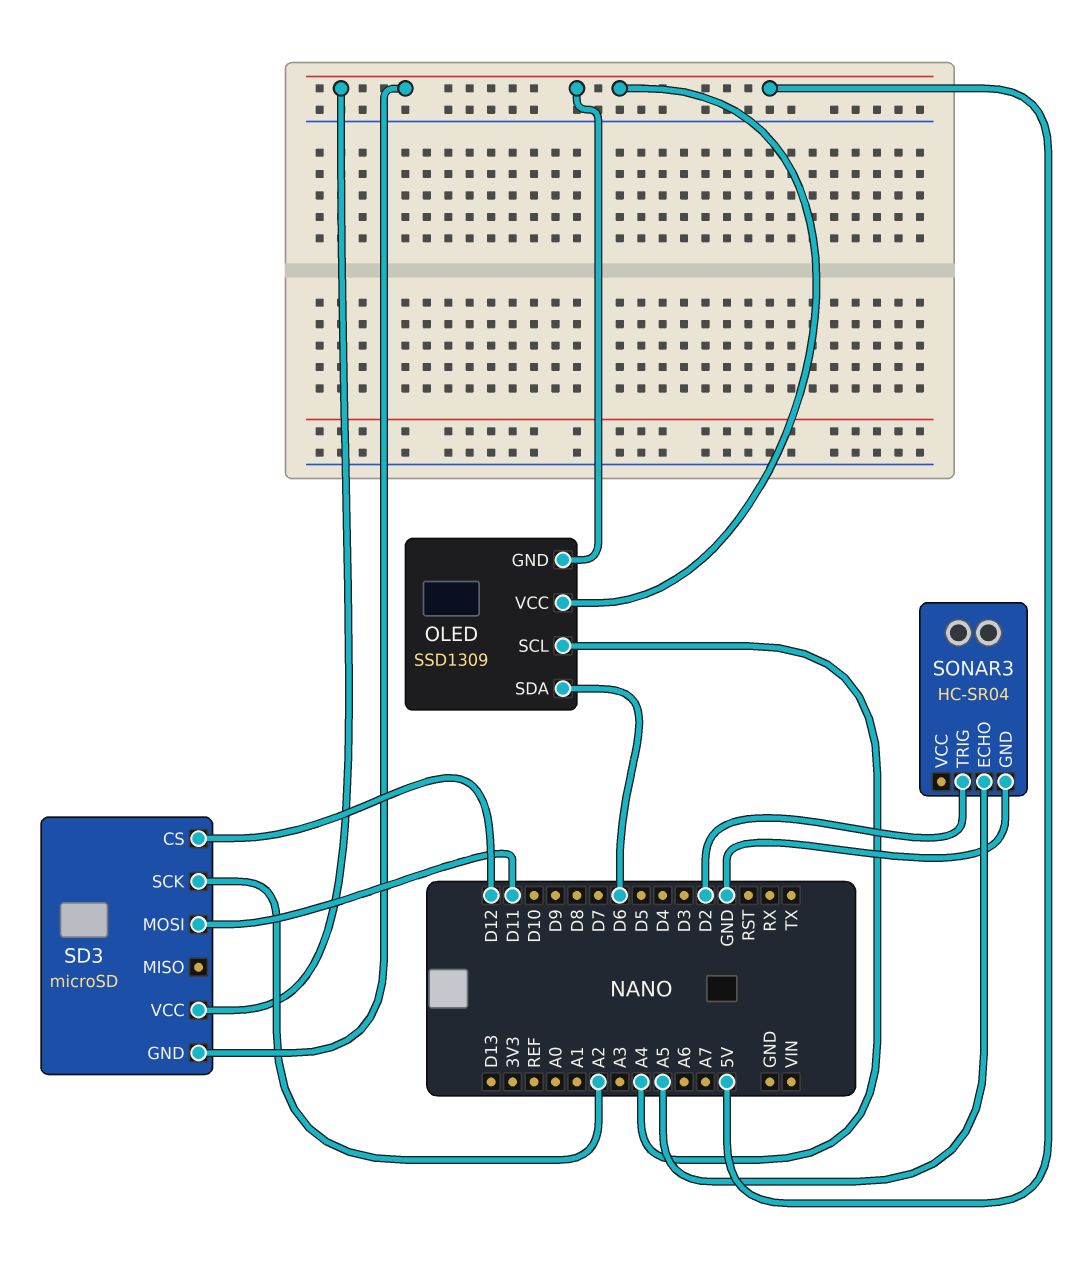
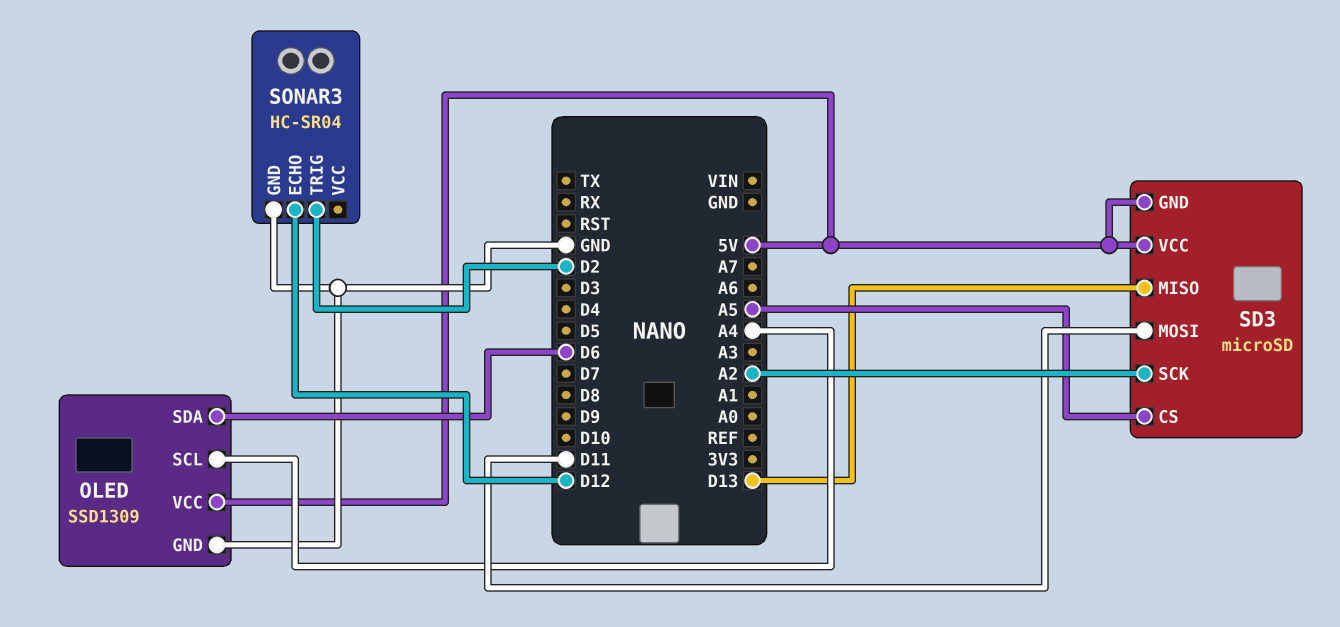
OLED pin GND: 5V -> GND
SD3 pin CS: D12 -> A5
SD3 pin MISO: none -> D13
SONAR3 pin ECHO: A5 -> D12

